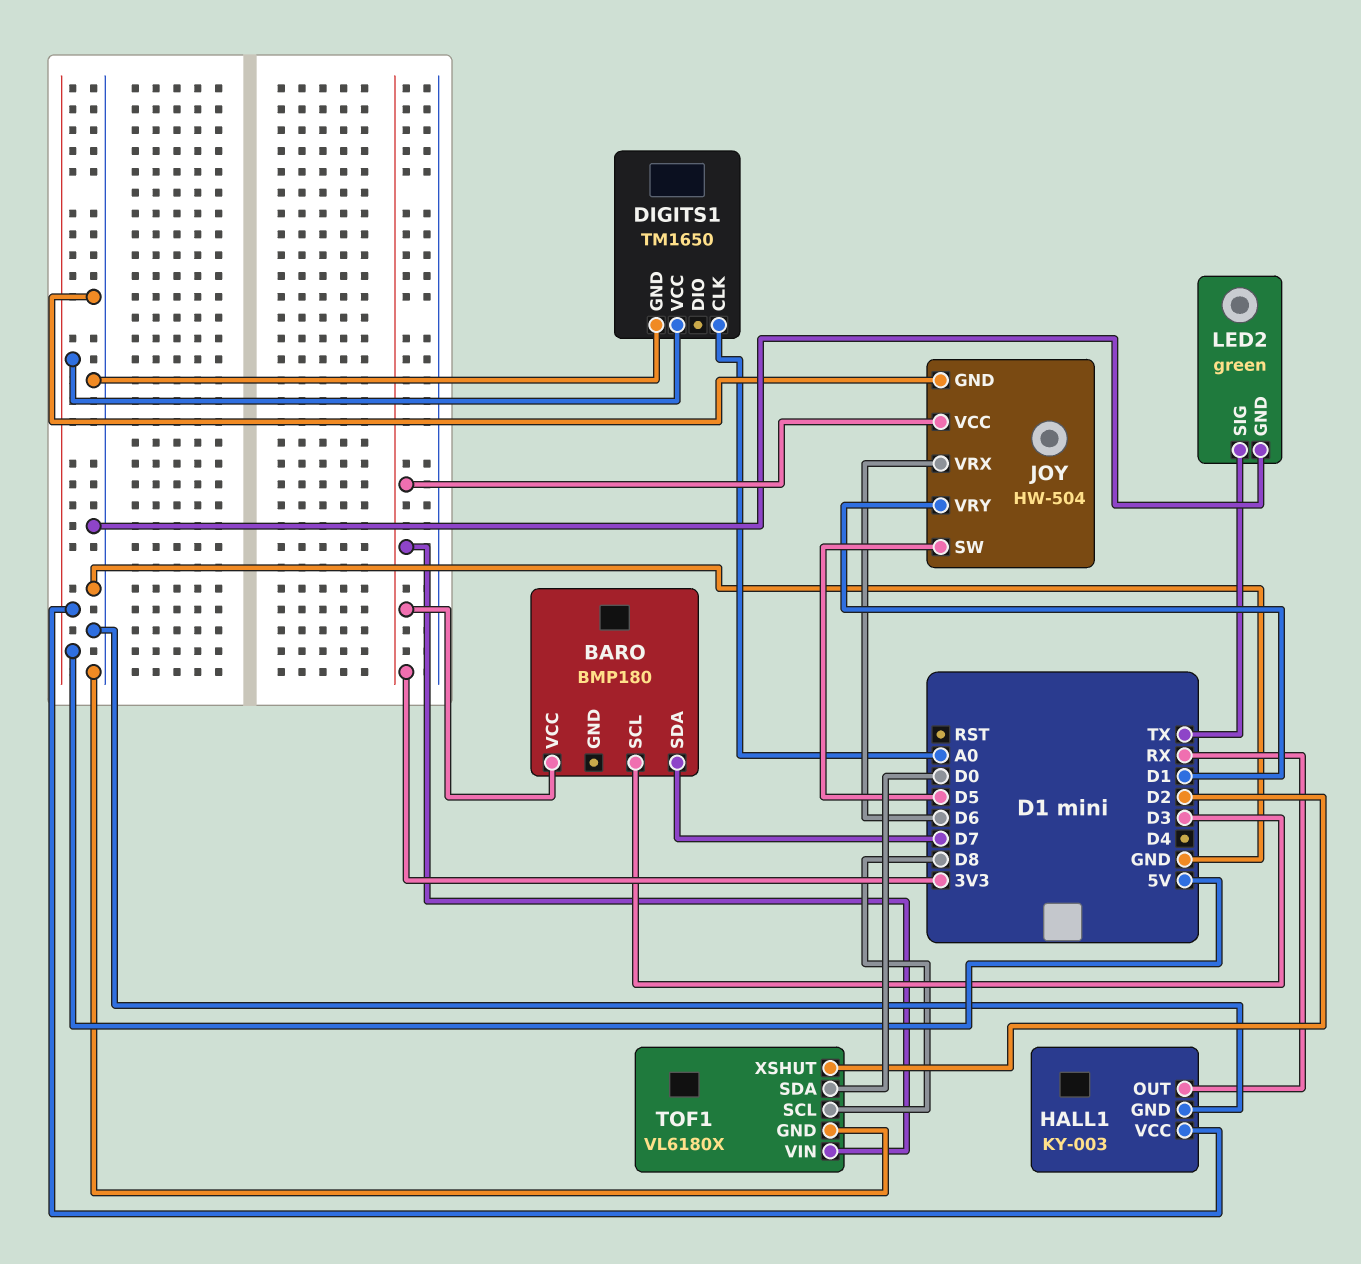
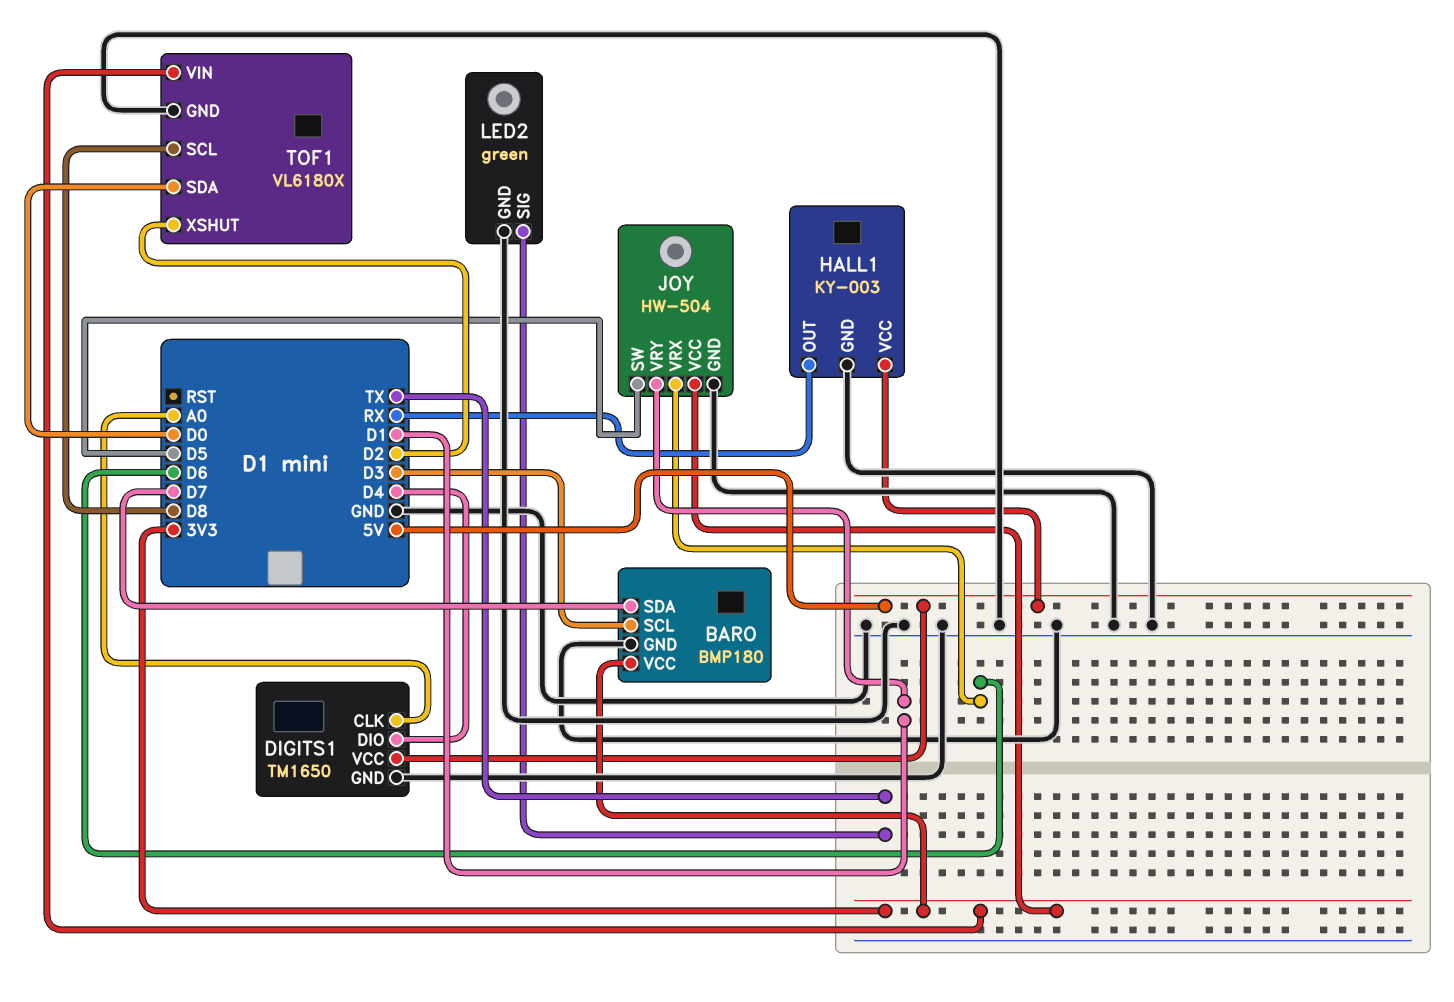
BARO pin GND: none -> GND
DIGITS1 pin DIO: none -> D4

